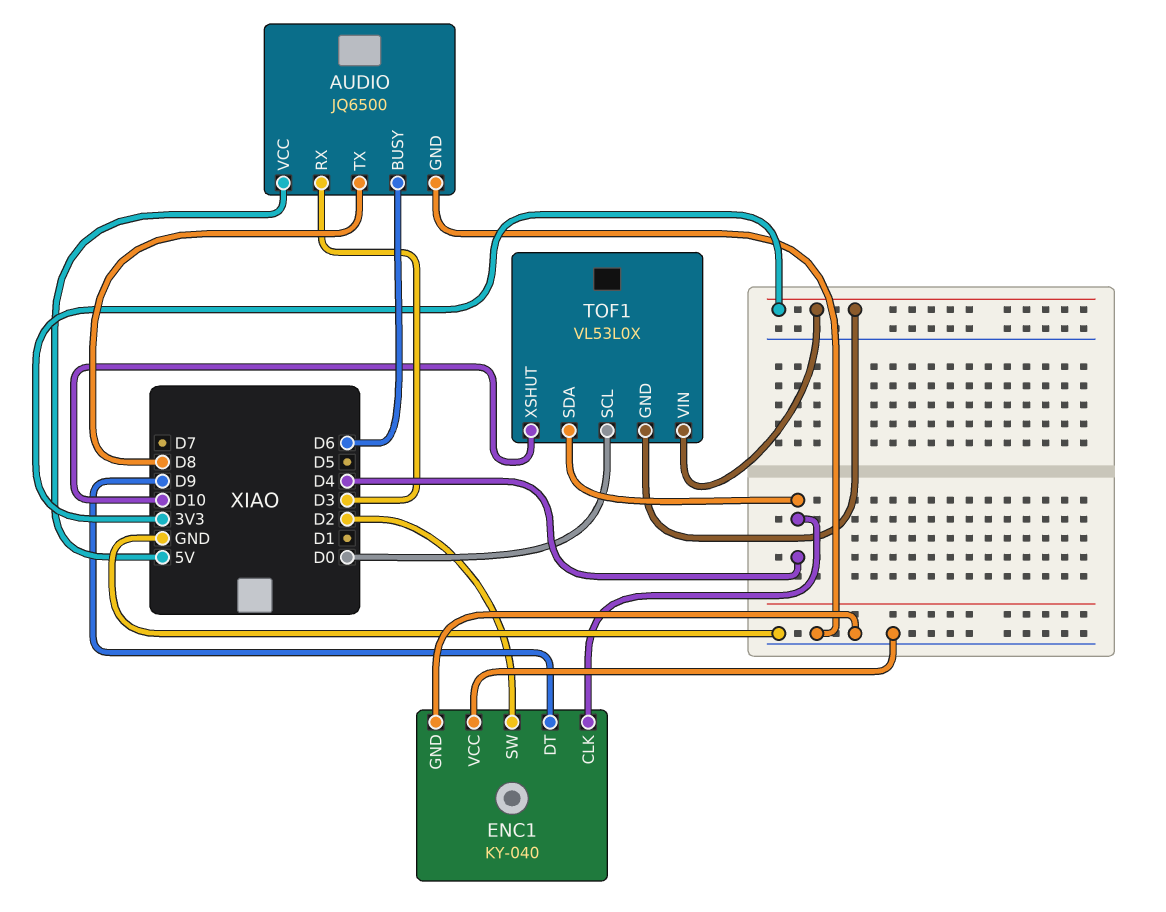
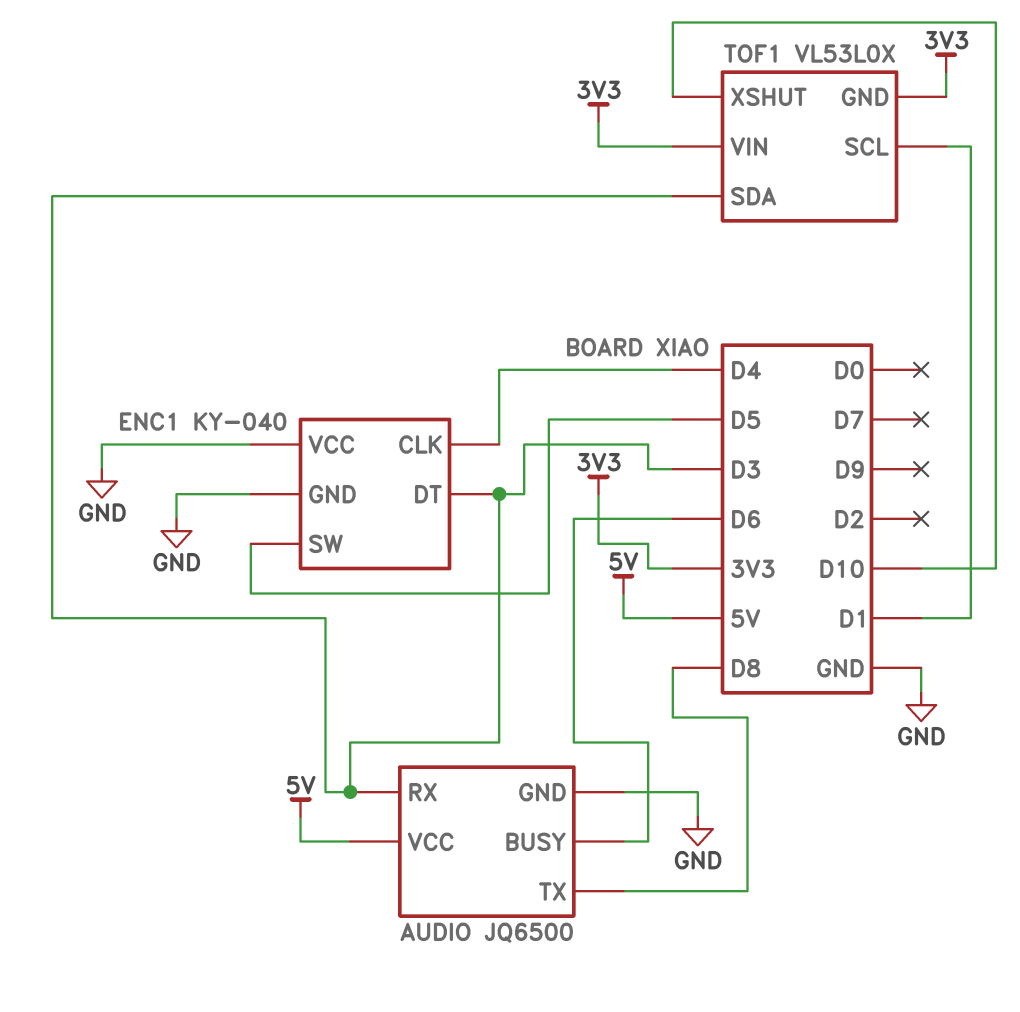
ENC1 pin DT: D9 -> D3
ENC1 pin SW: D2 -> D5
TOF1 pin SCL: D0 -> D1
TOF1 pin SDA: D4 -> D3

